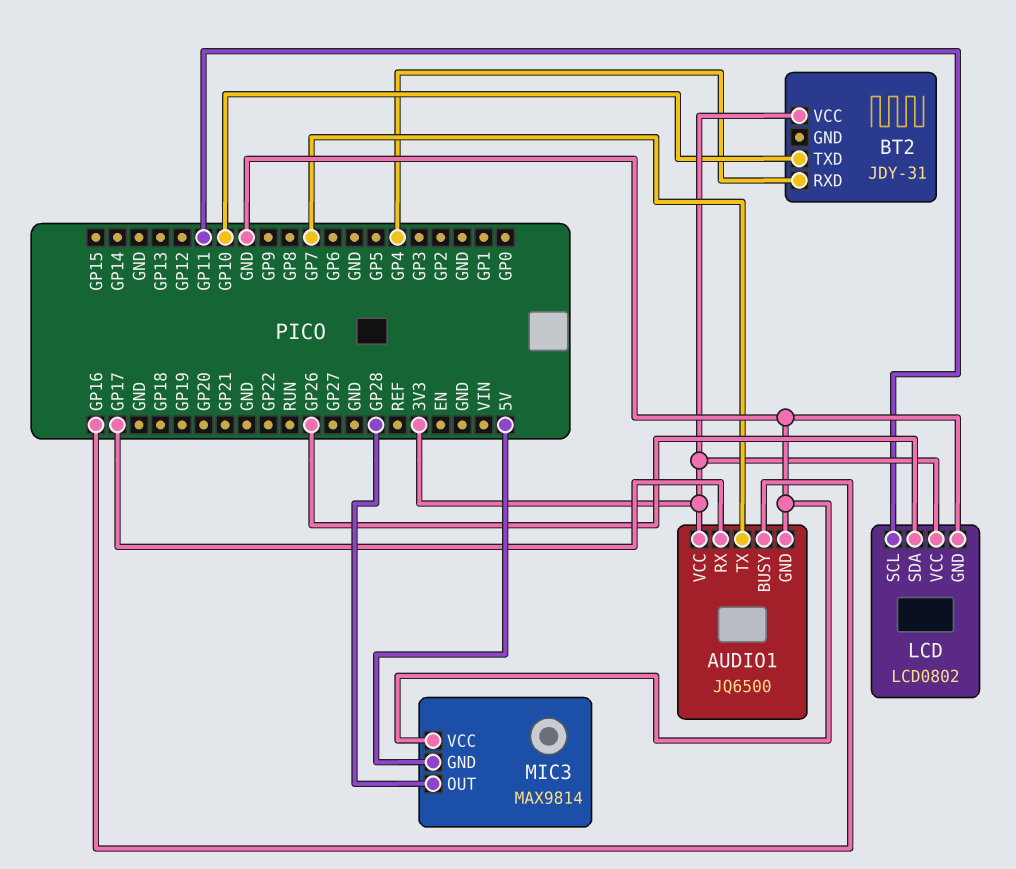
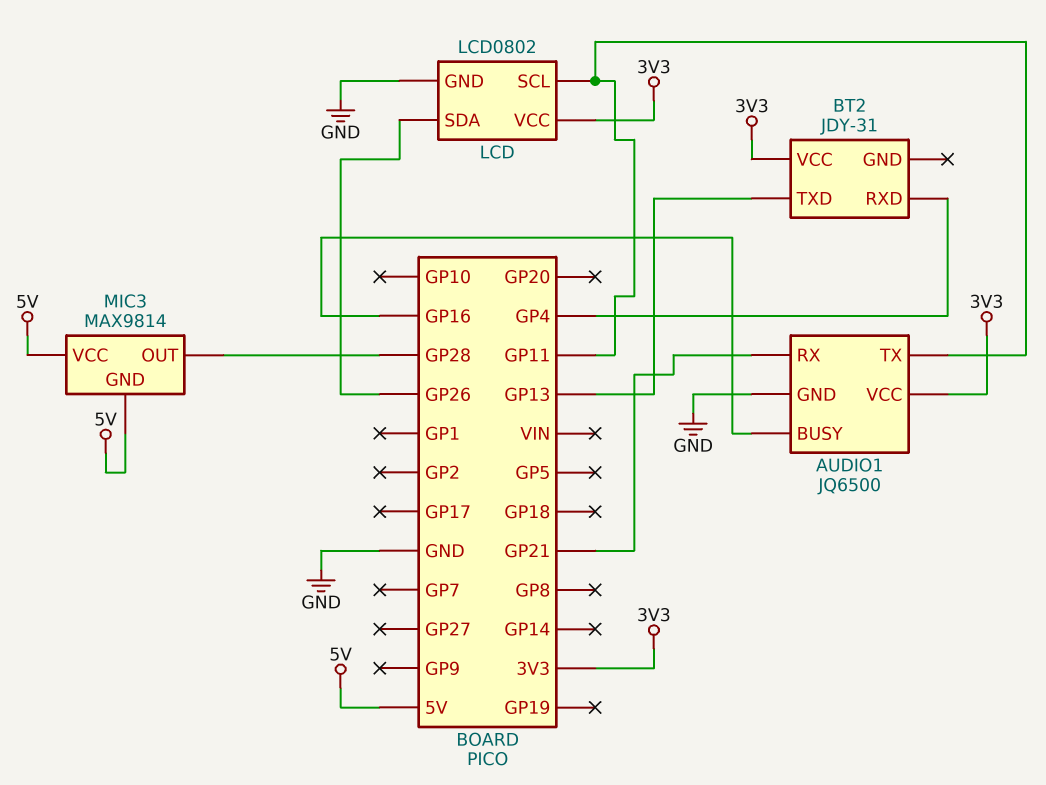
AUDIO1 pin RX: GP17 -> GP21
AUDIO1 pin TX: GP7 -> GP11
BT2 pin TXD: GP10 -> GP13
MIC3 pin VCC: GND -> 5V

